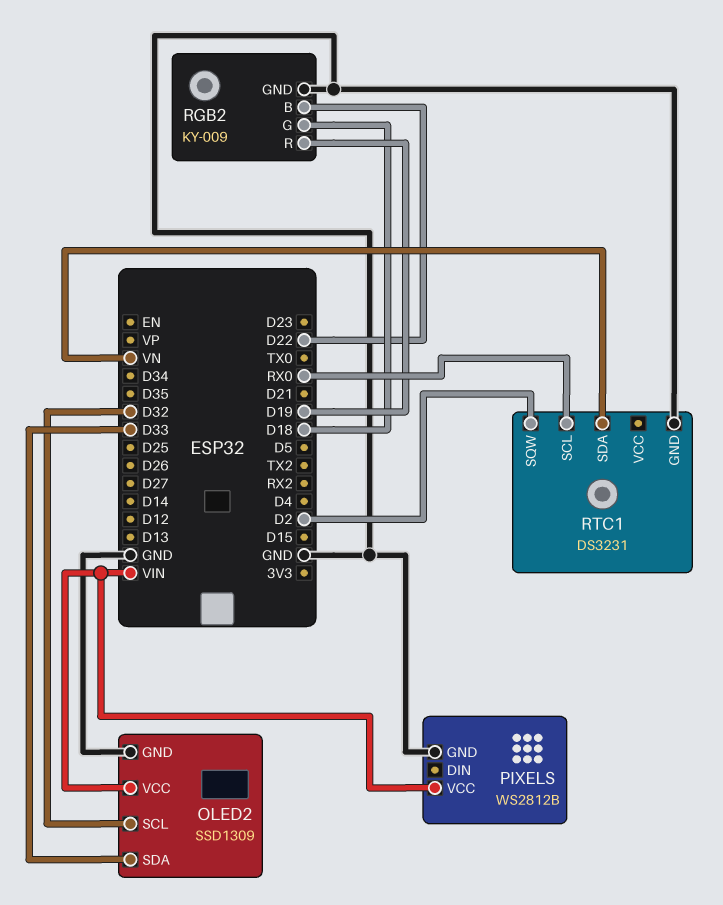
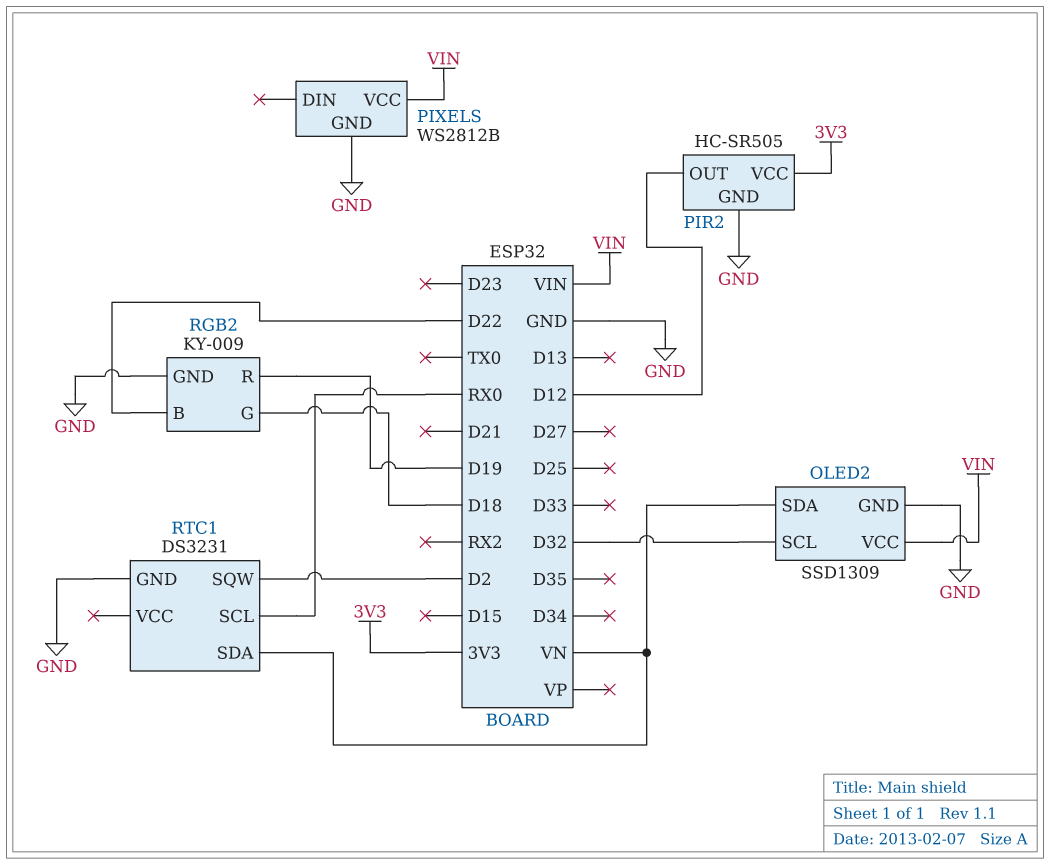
OLED2 pin SDA: D33 -> VN
PIR2: none -> HC-SR505
PIR2 pin GND: none -> GND
PIR2 pin OUT: none -> D12
PIR2 pin VCC: none -> 3V3

